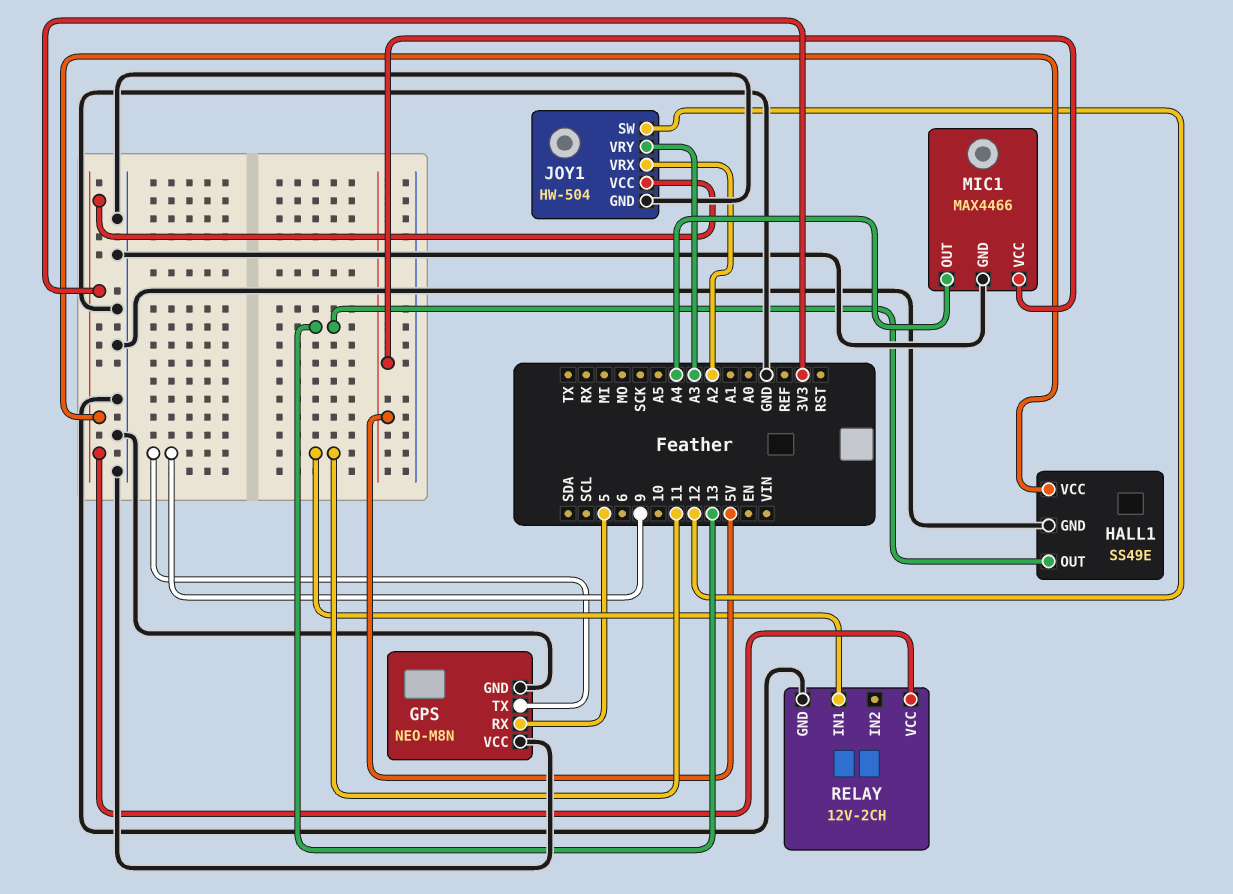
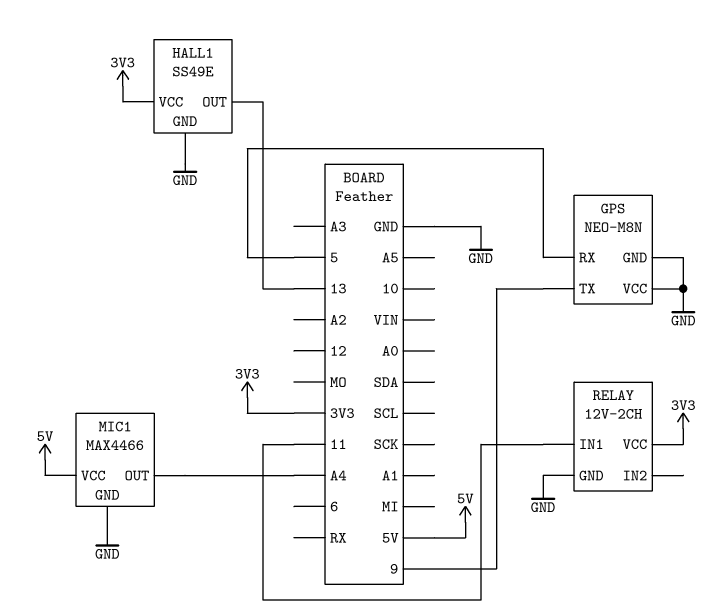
JOY1: HW-504 -> none
JOY1 pin GND: GND -> none
JOY1 pin SW: 12 -> none
JOY1 pin VCC: 3V3 -> none
JOY1 pin VRX: A2 -> none
JOY1 pin VRY: A3 -> none

